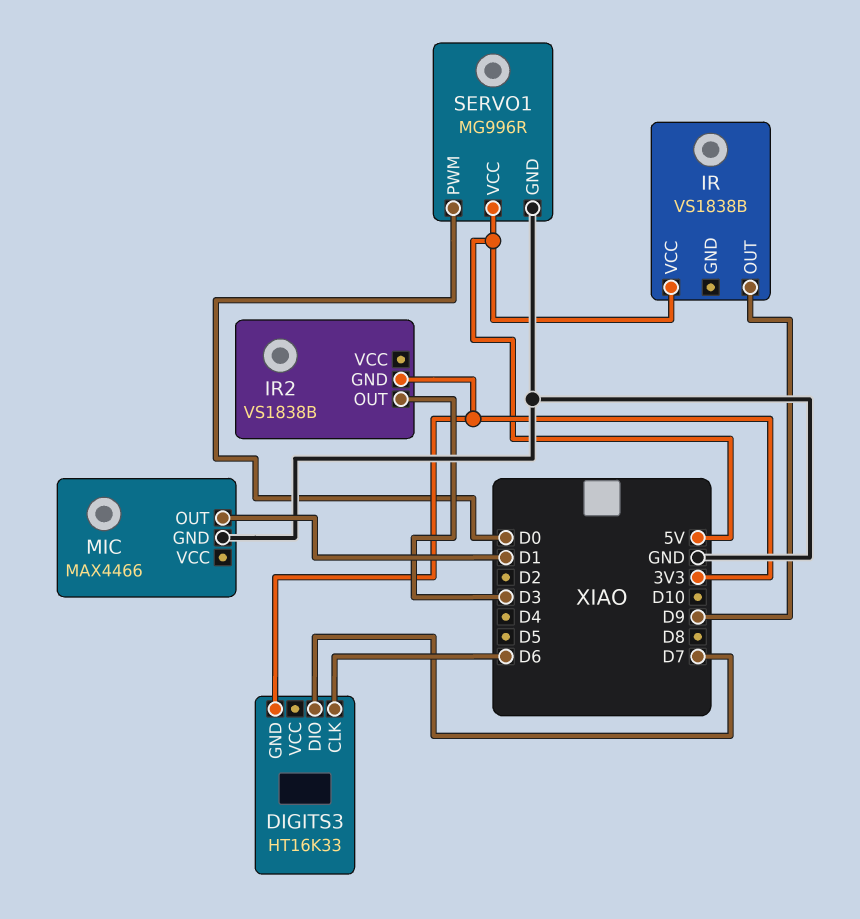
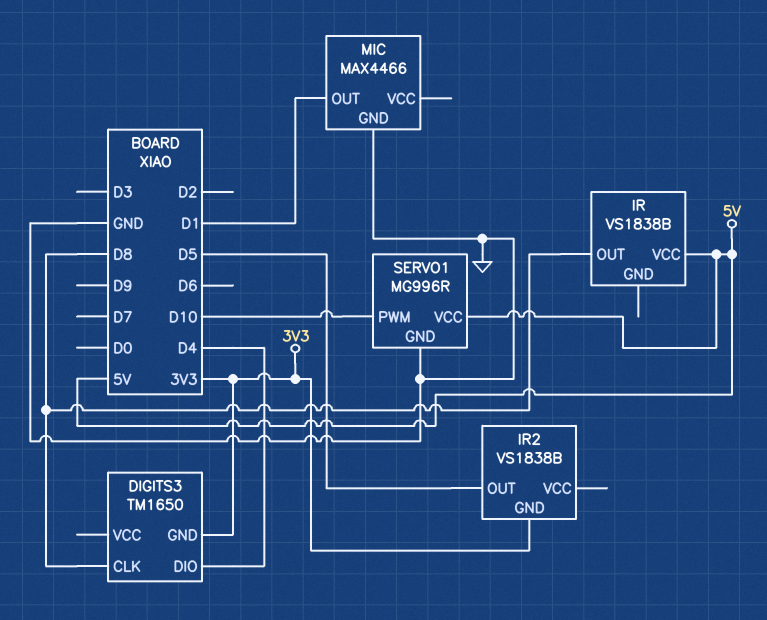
DIGITS3: HT16K33 -> TM1650
DIGITS3 pin CLK: D6 -> D8
DIGITS3 pin DIO: D7 -> D4
IR pin OUT: D9 -> D8
IR2 pin OUT: D3 -> D5
SERVO1 pin PWM: D0 -> D10

